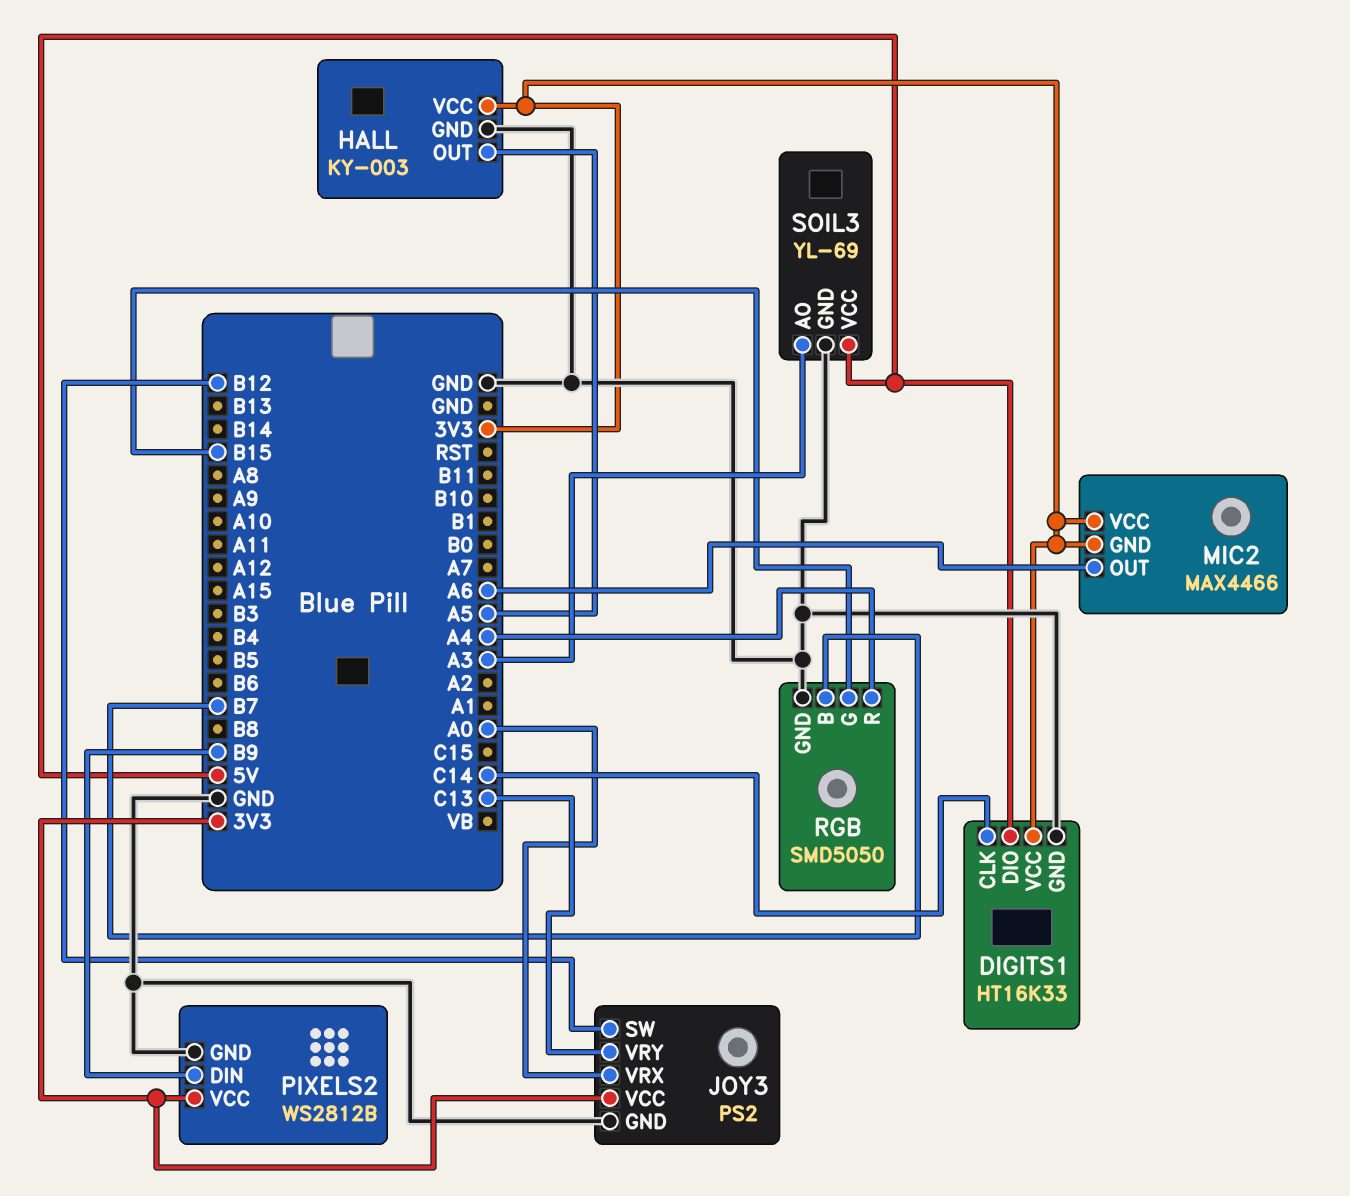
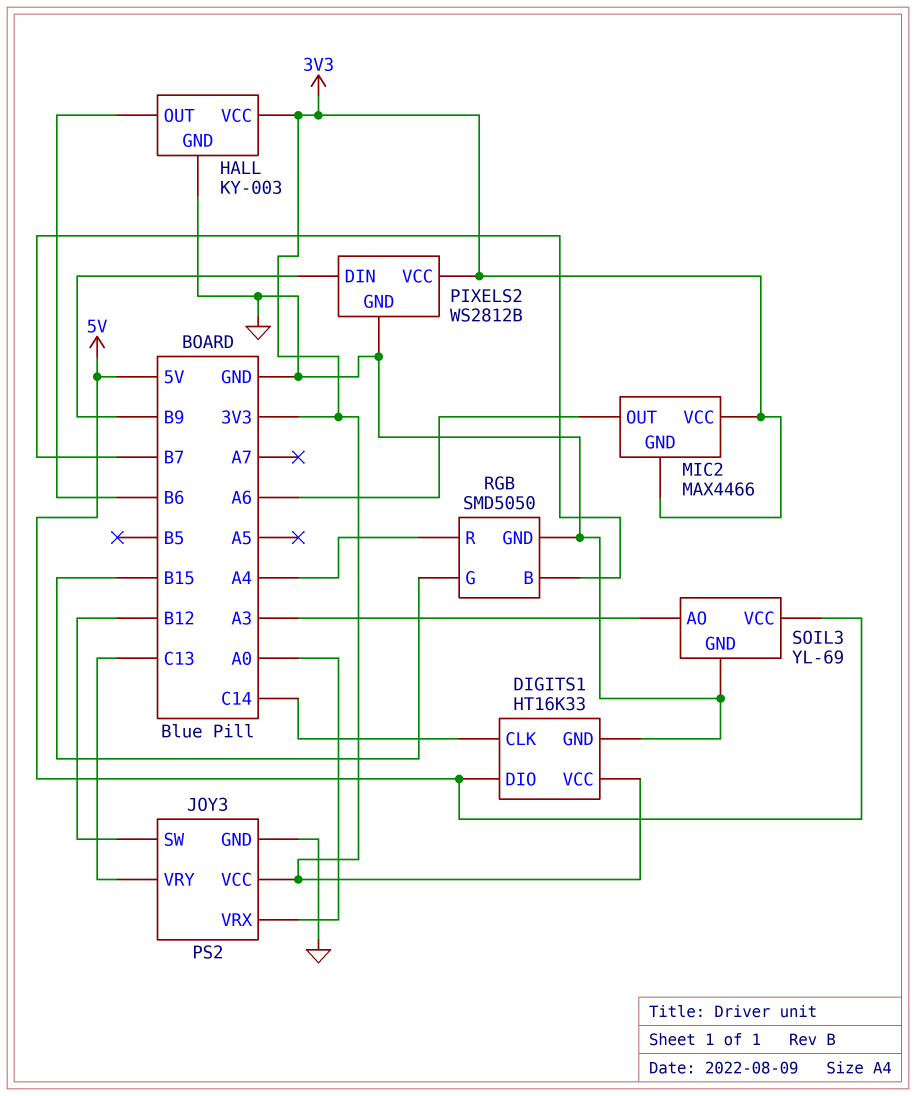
HALL pin OUT: A5 -> B6

